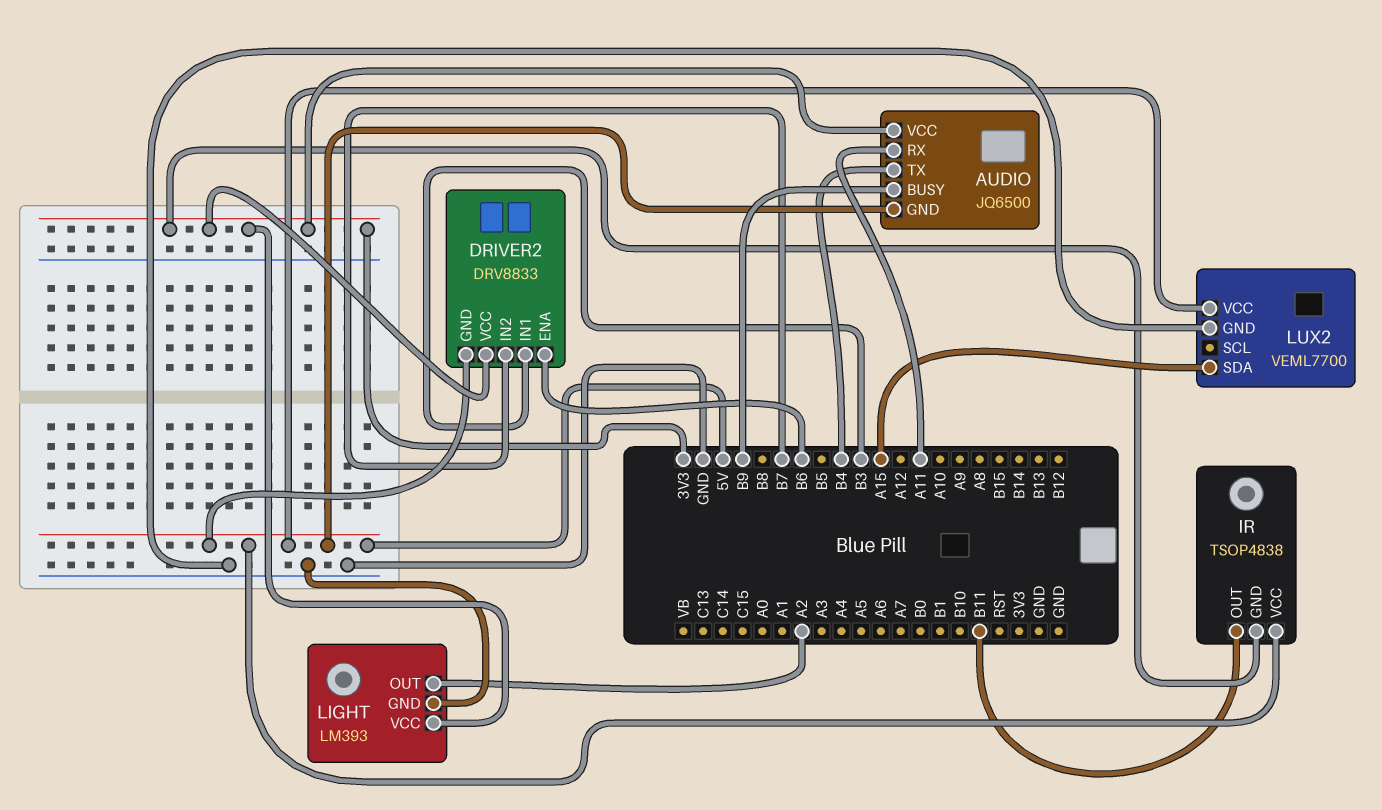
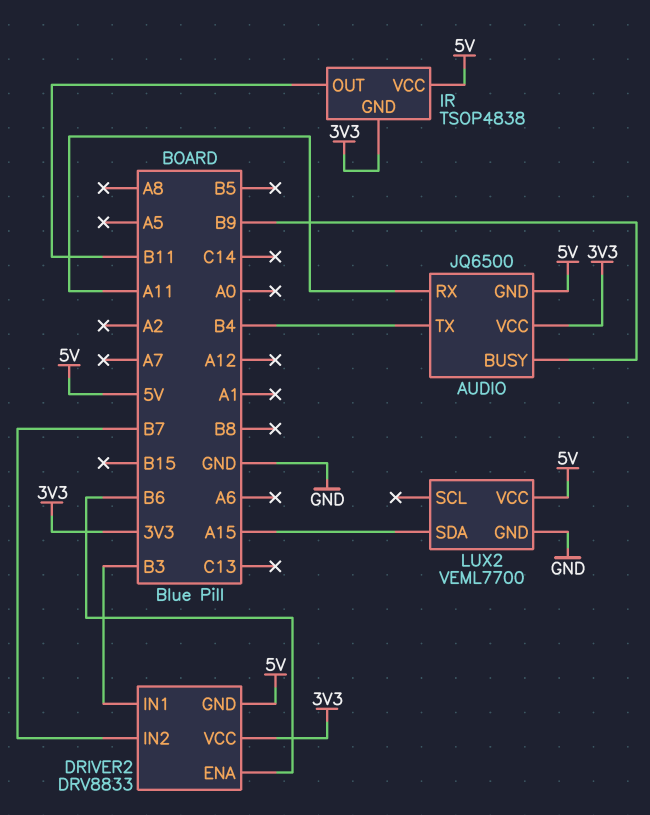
LIGHT: LM393 -> none
LIGHT pin GND: GND -> none
LIGHT pin OUT: A2 -> none
LIGHT pin VCC: 3V3 -> none

